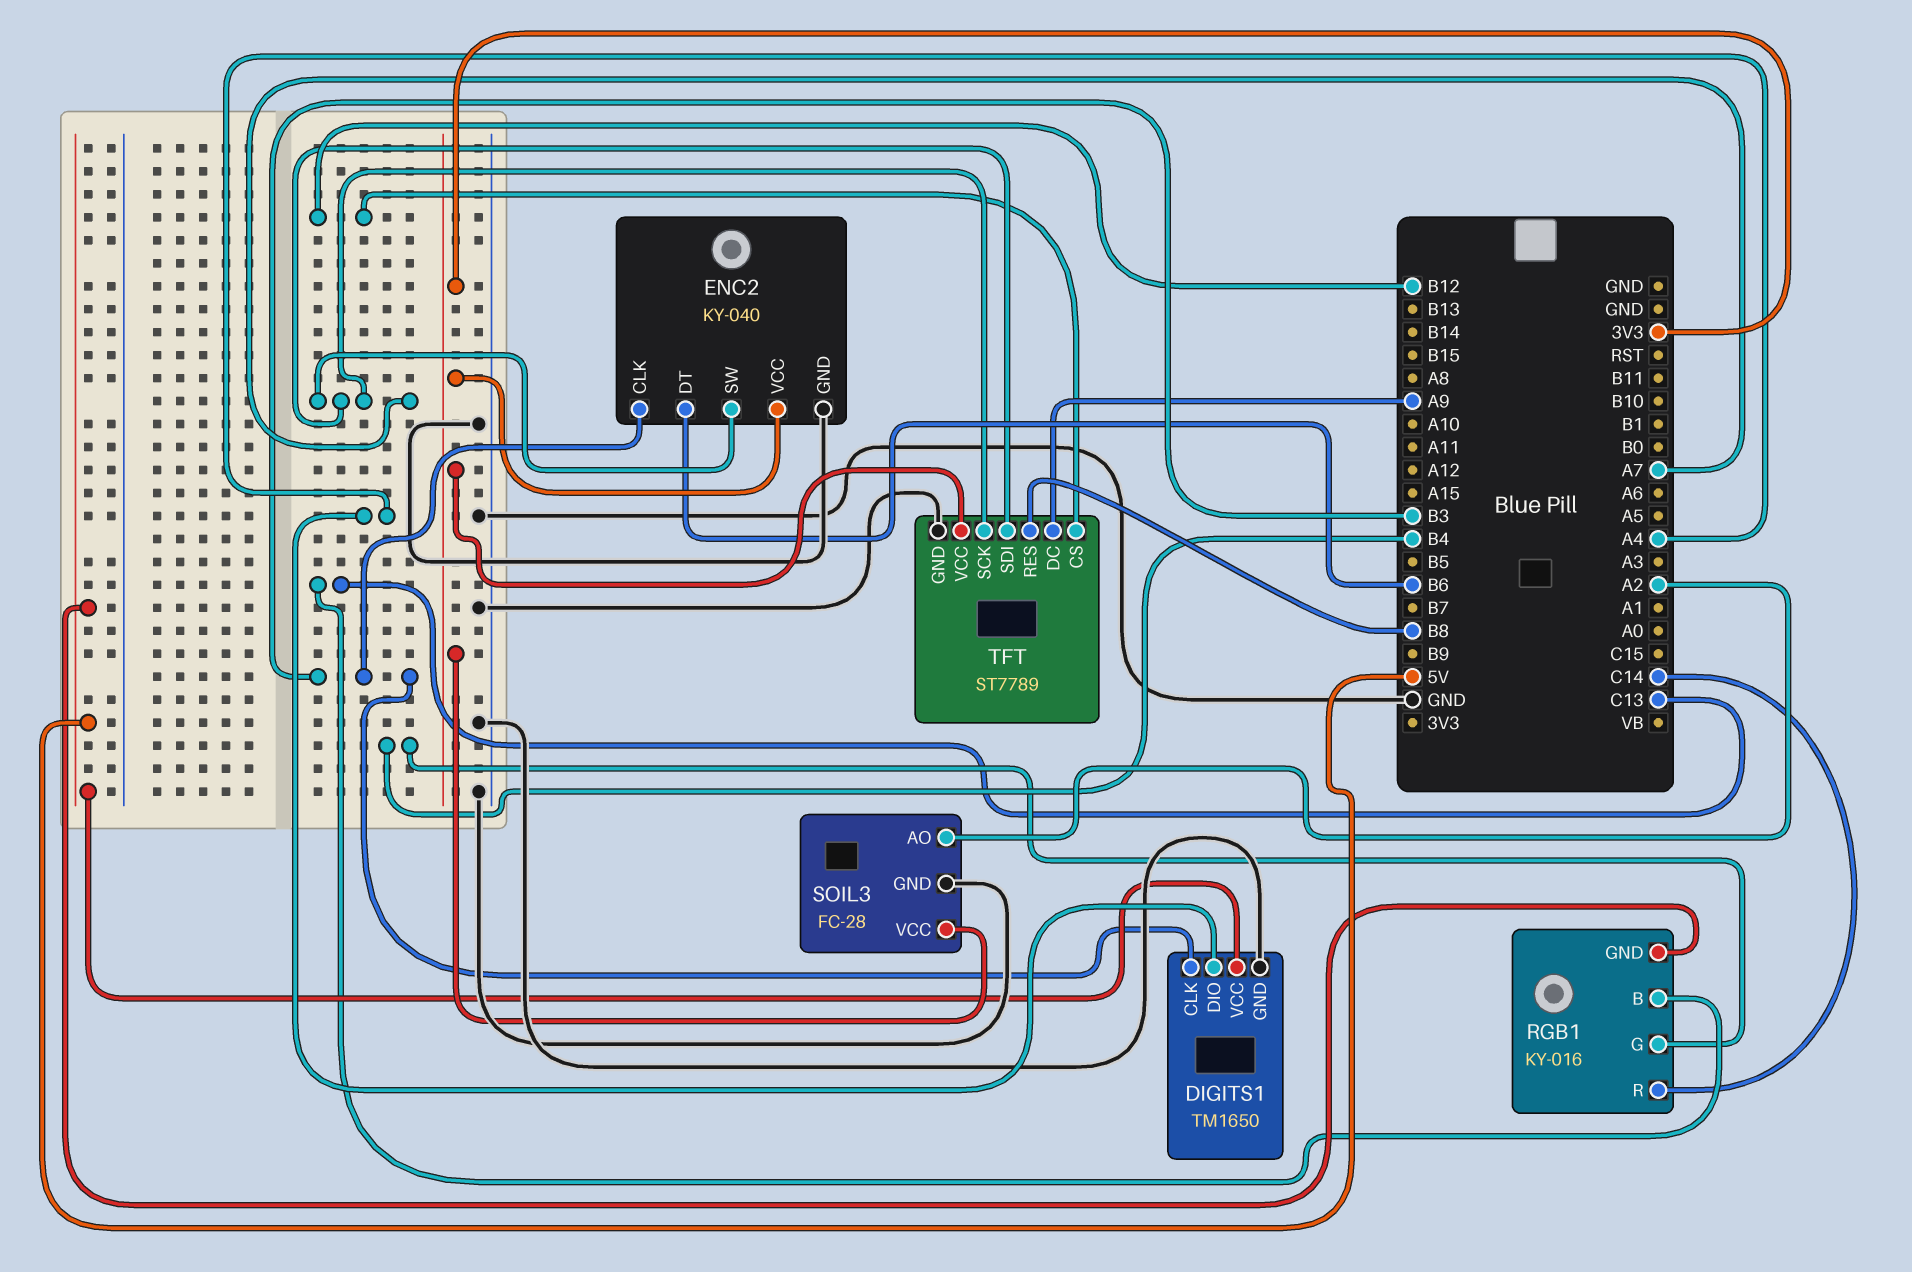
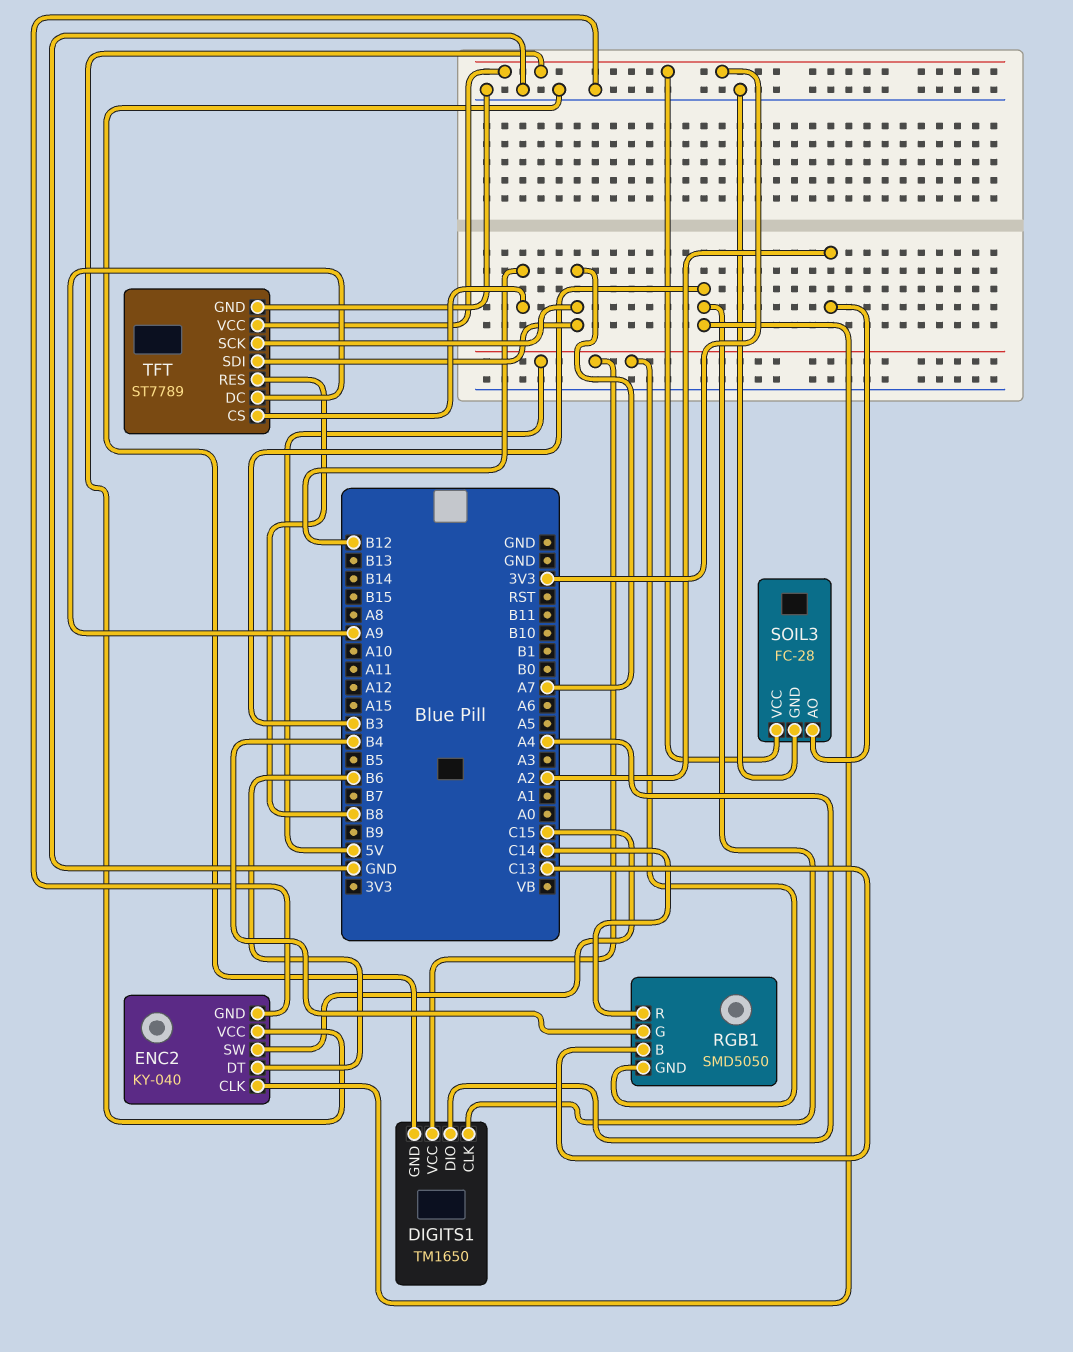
ENC2 pin SW: A7 -> C15
RGB1: KY-016 -> SMD5050

